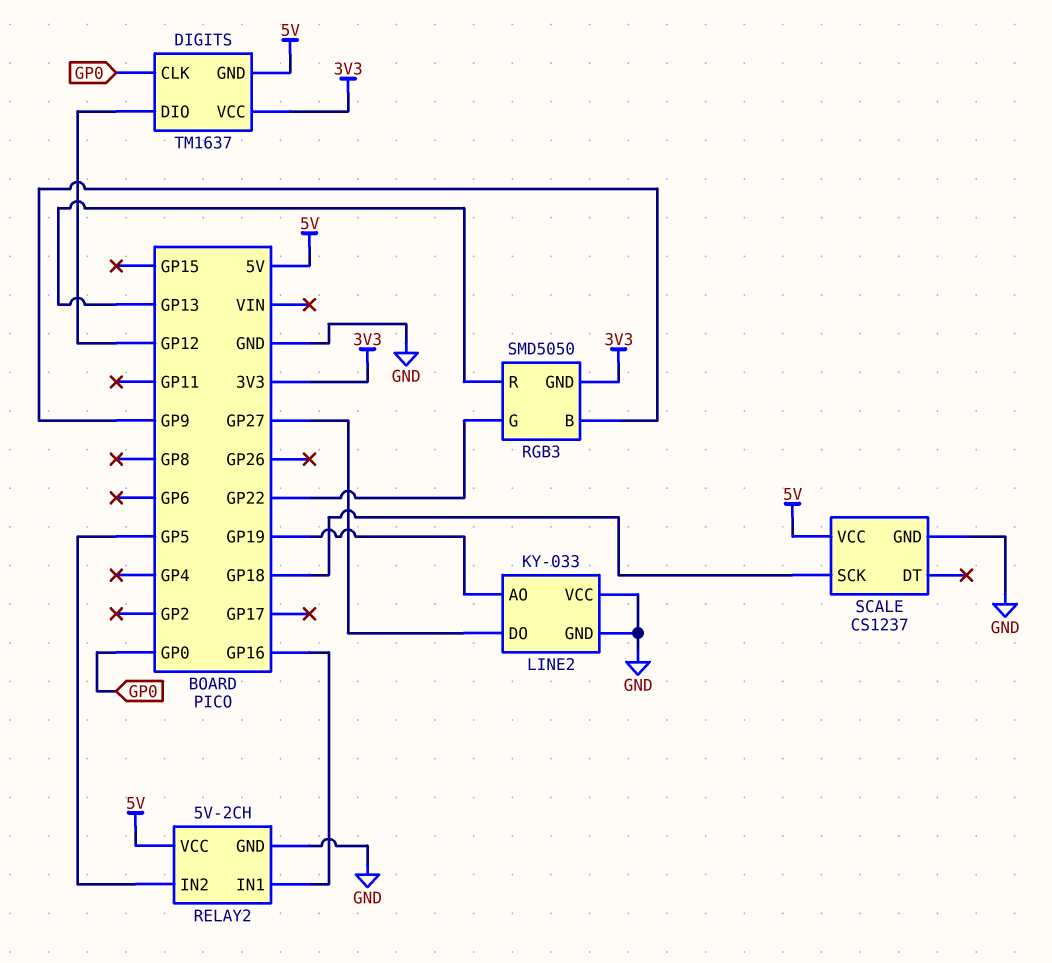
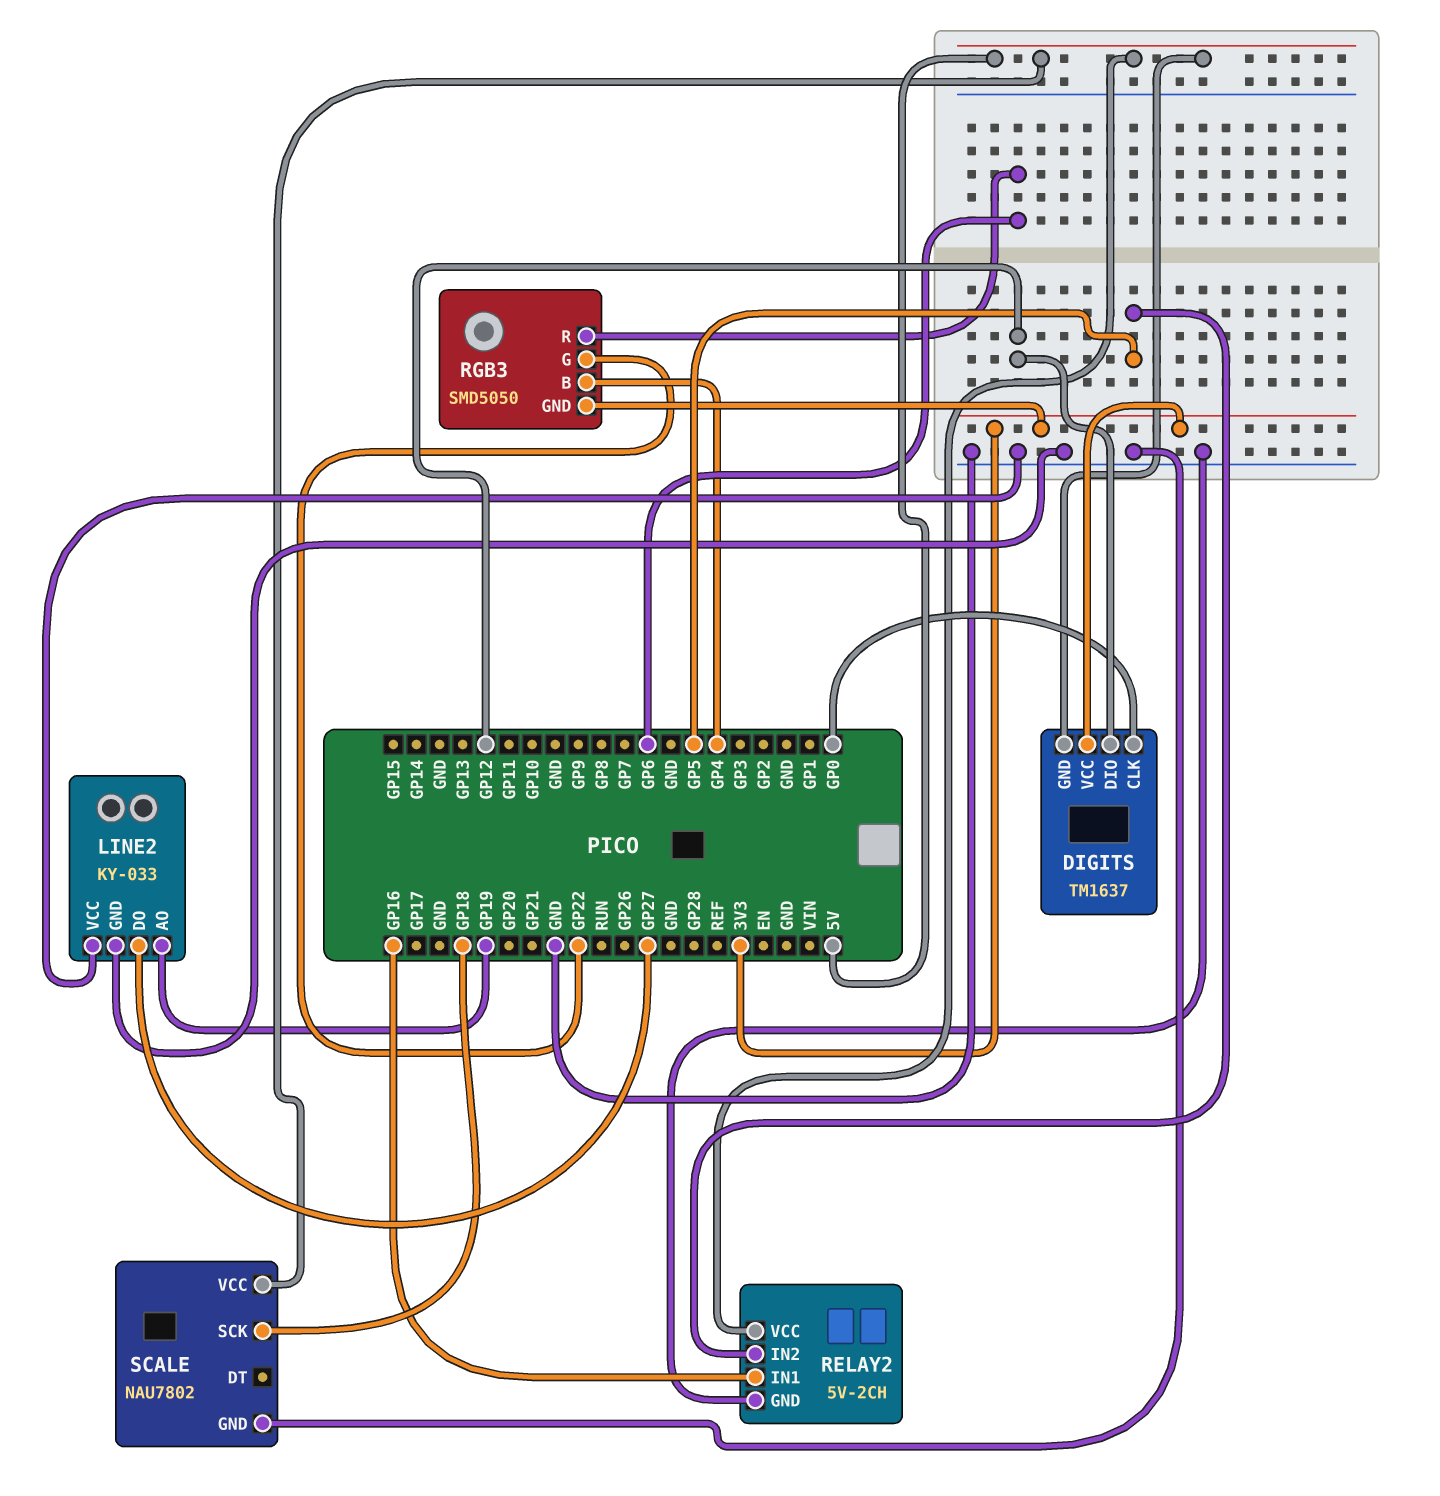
RGB3 pin B: GP9 -> GP4
RGB3 pin R: GP13 -> GP6
SCALE: CS1237 -> NAU7802

